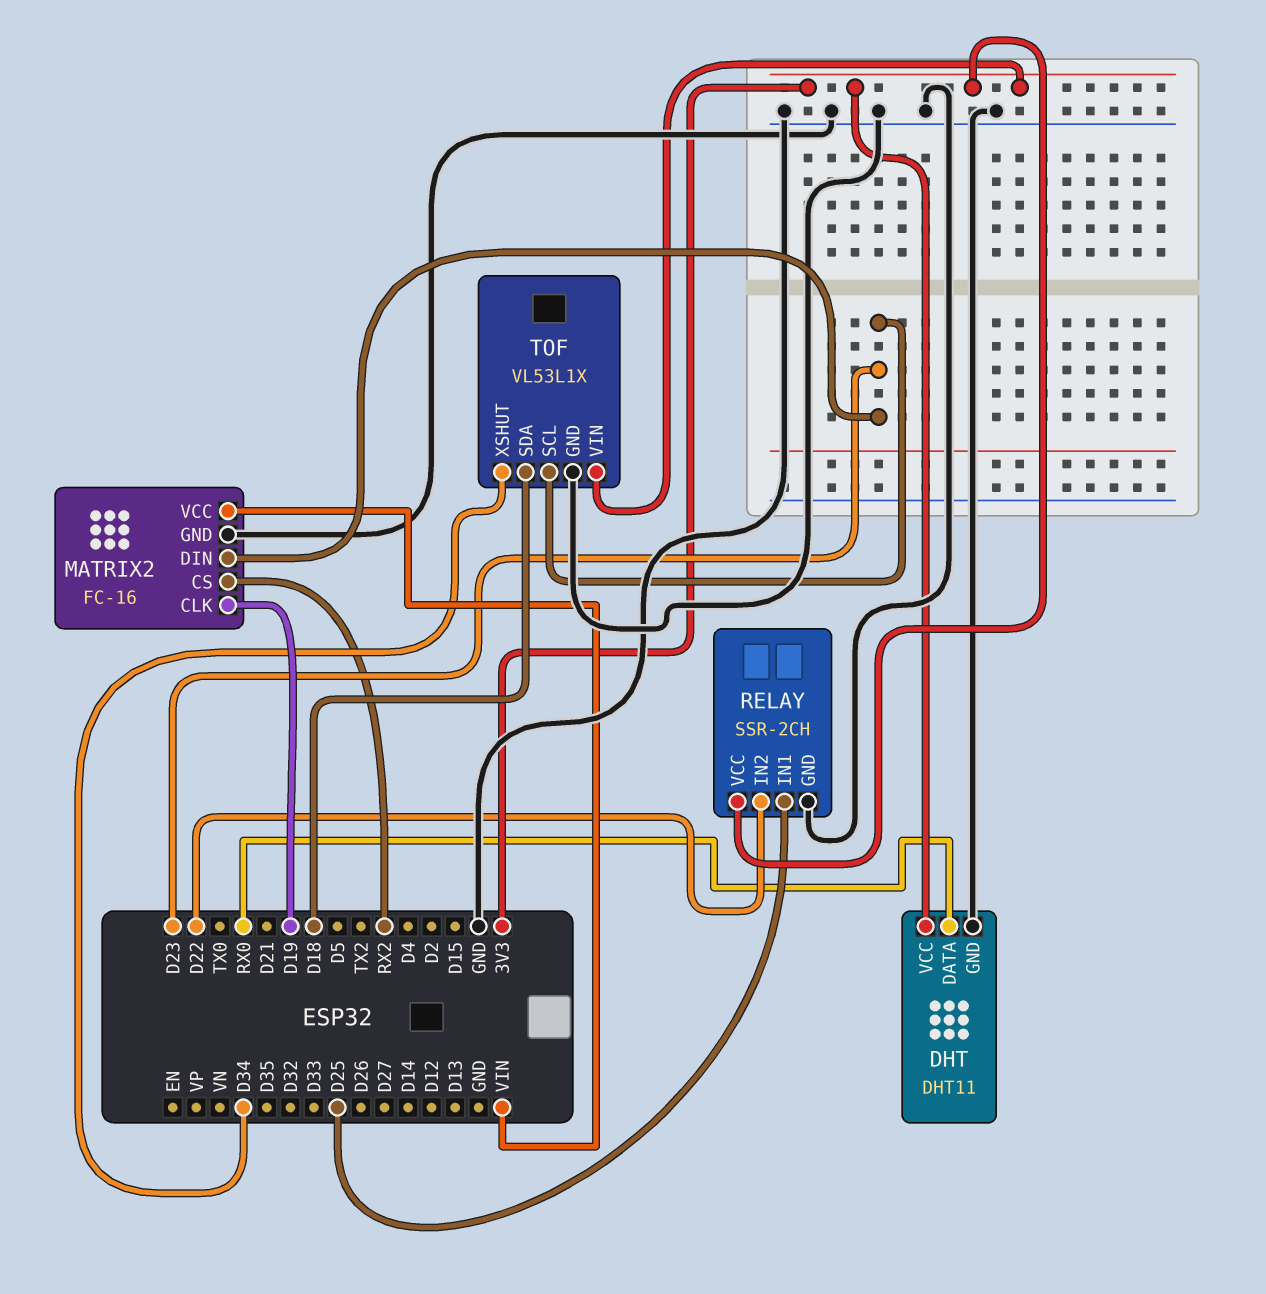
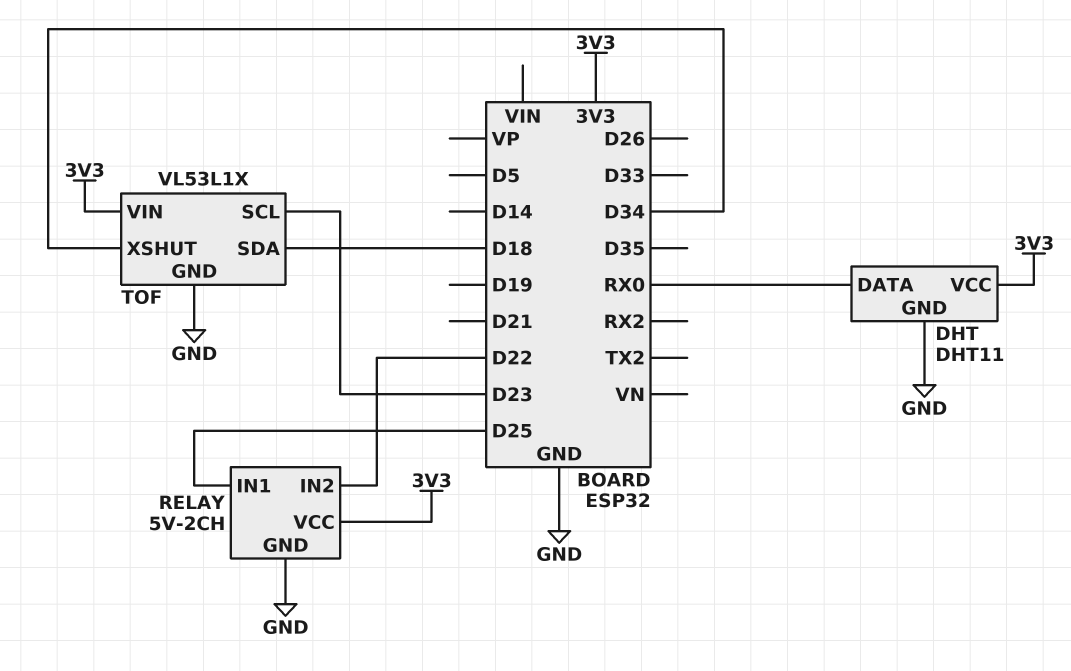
MATRIX2: FC-16 -> none
MATRIX2 pin CLK: D19 -> none
MATRIX2 pin CS: RX2 -> none
MATRIX2 pin DIN: D23 -> none
MATRIX2 pin GND: GND -> none
MATRIX2 pin VCC: VIN -> none
RELAY: SSR-2CH -> 5V-2CH

